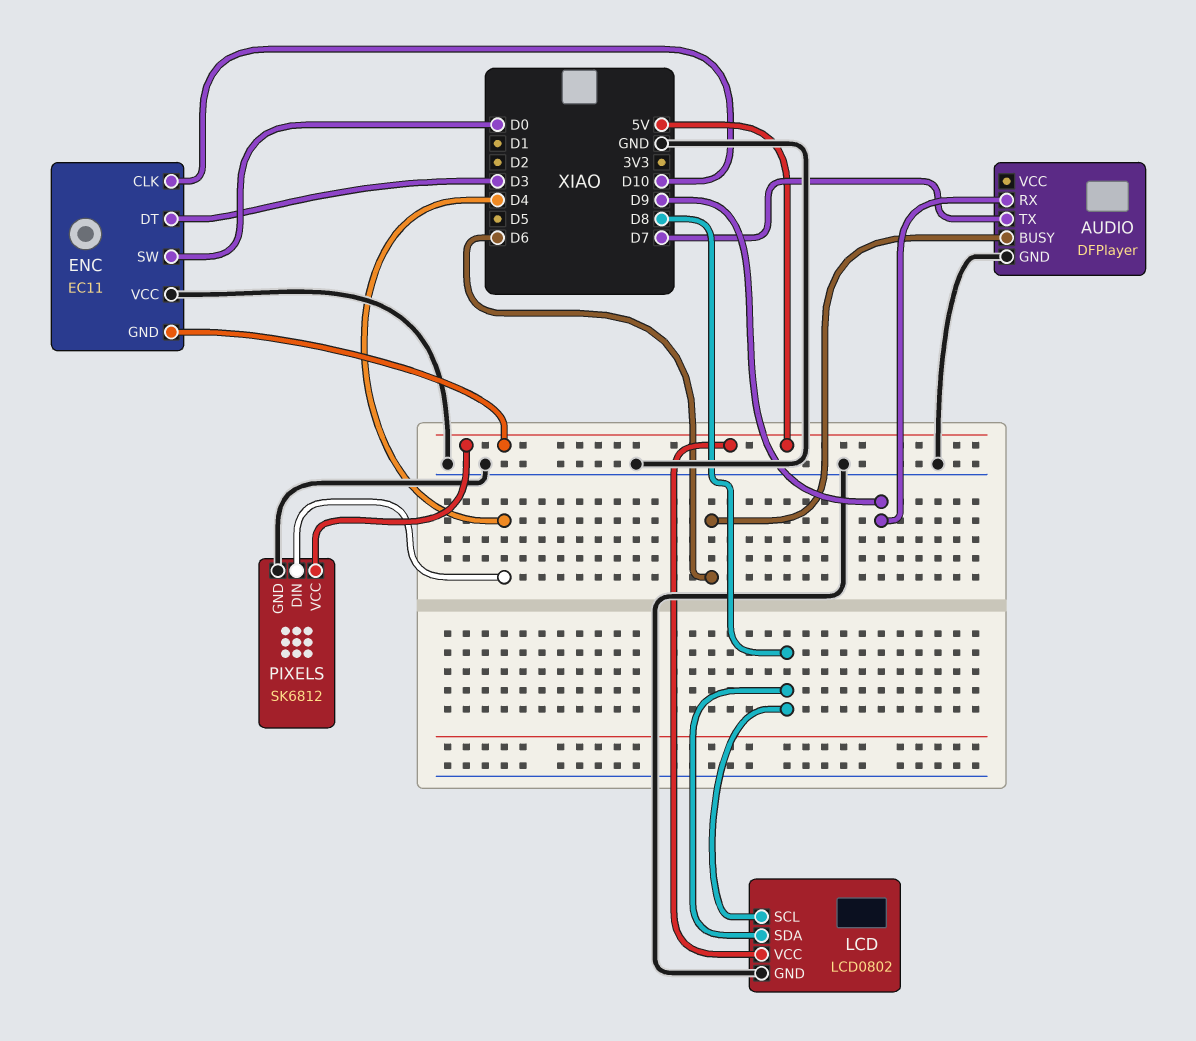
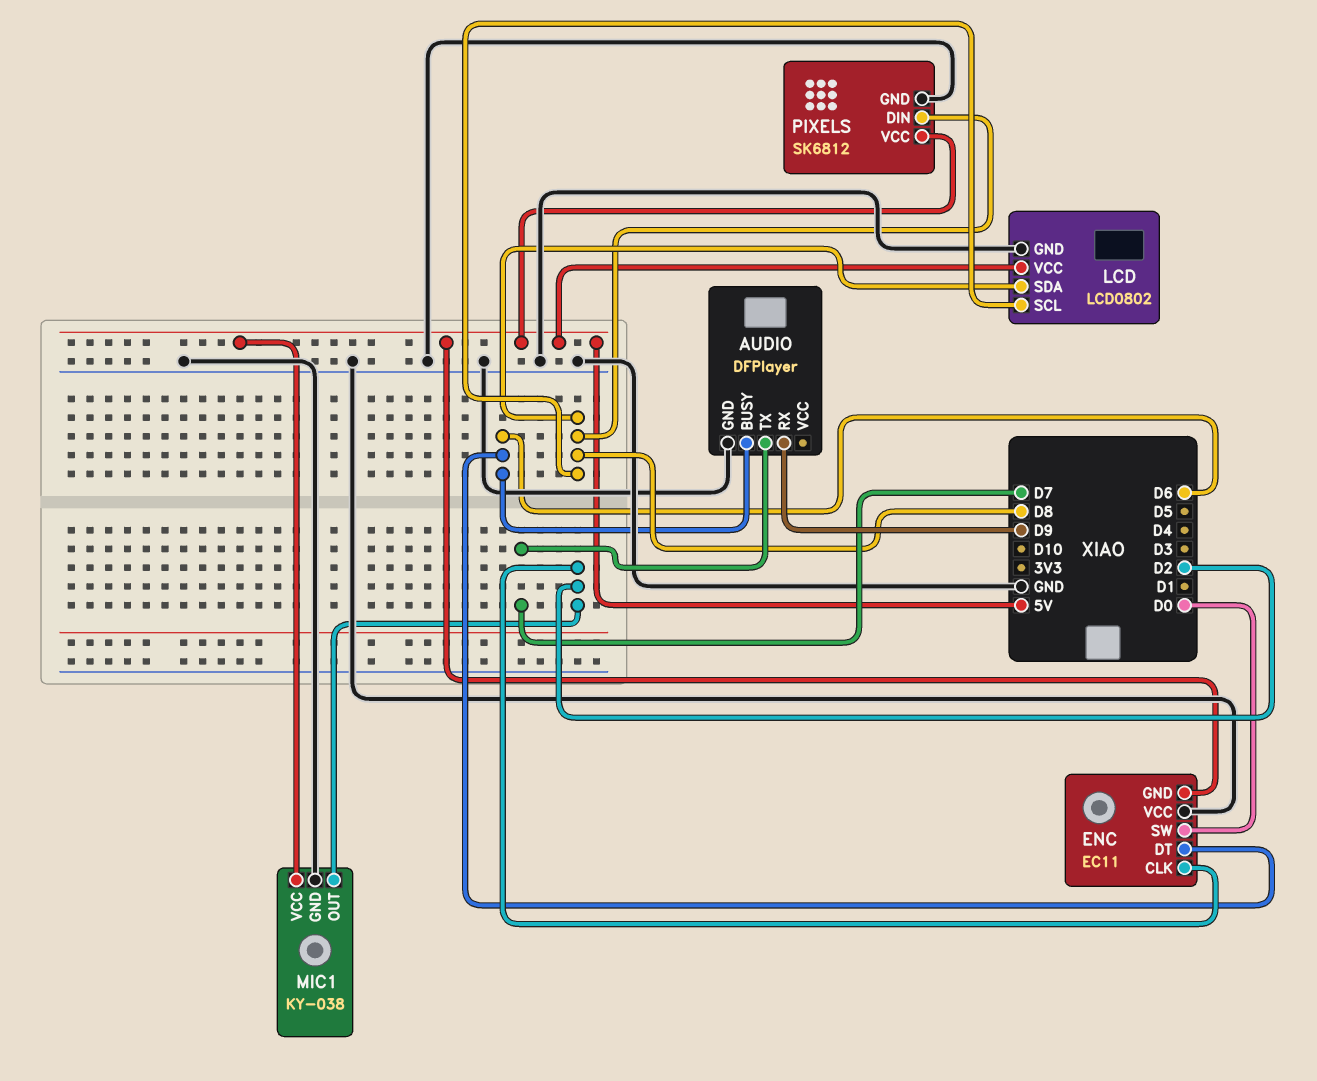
ENC pin CLK: D10 -> D2
ENC pin DT: D3 -> D6
MIC1: none -> KY-038
MIC1 pin GND: none -> GND
MIC1 pin OUT: none -> D2
MIC1 pin VCC: none -> 5V
PIXELS pin DIN: D4 -> D8

